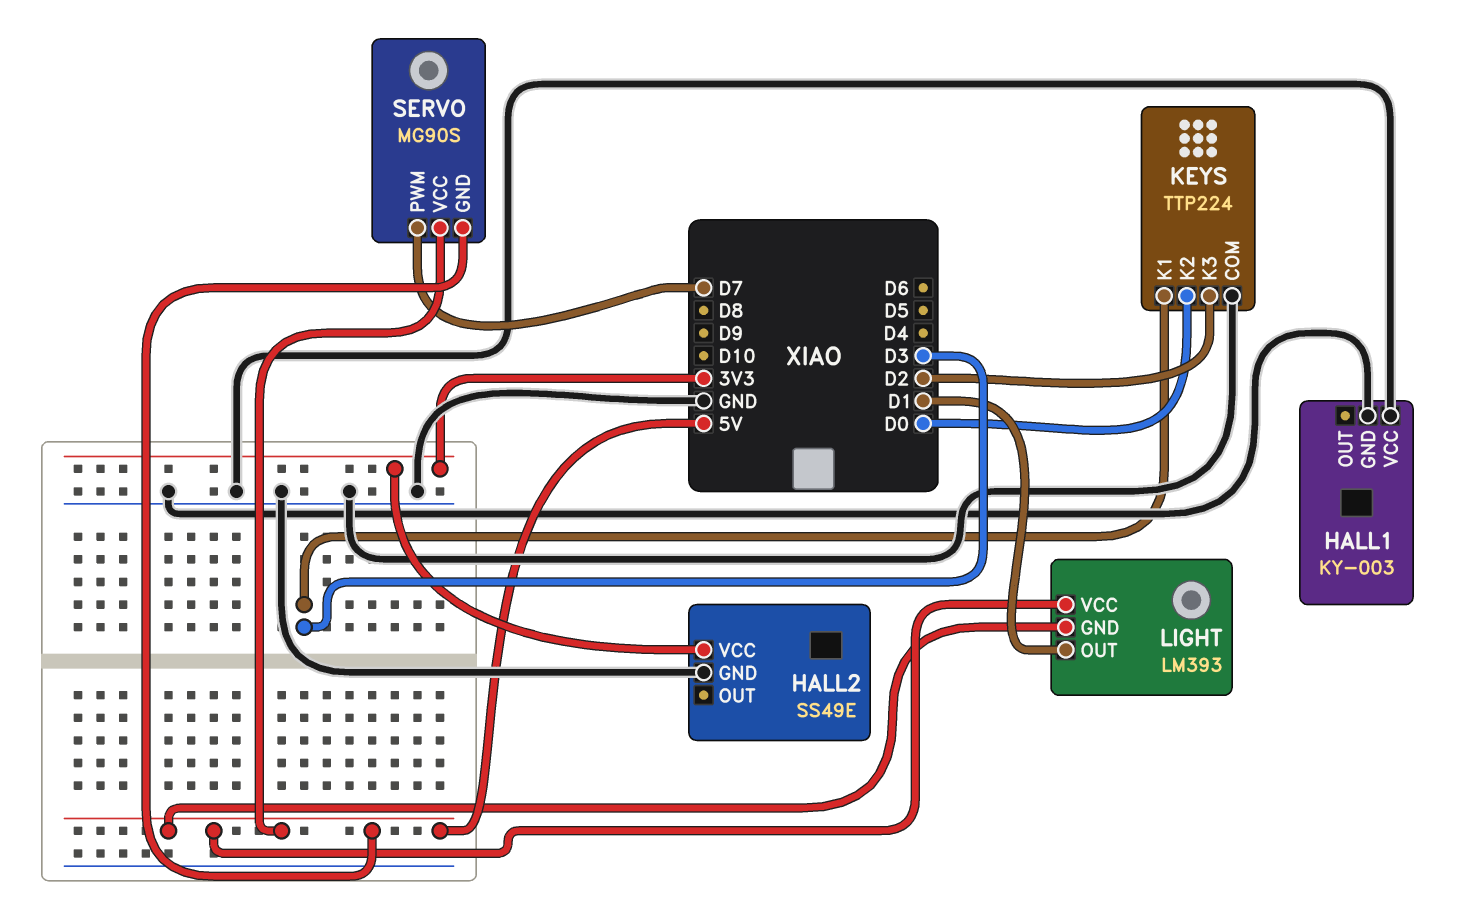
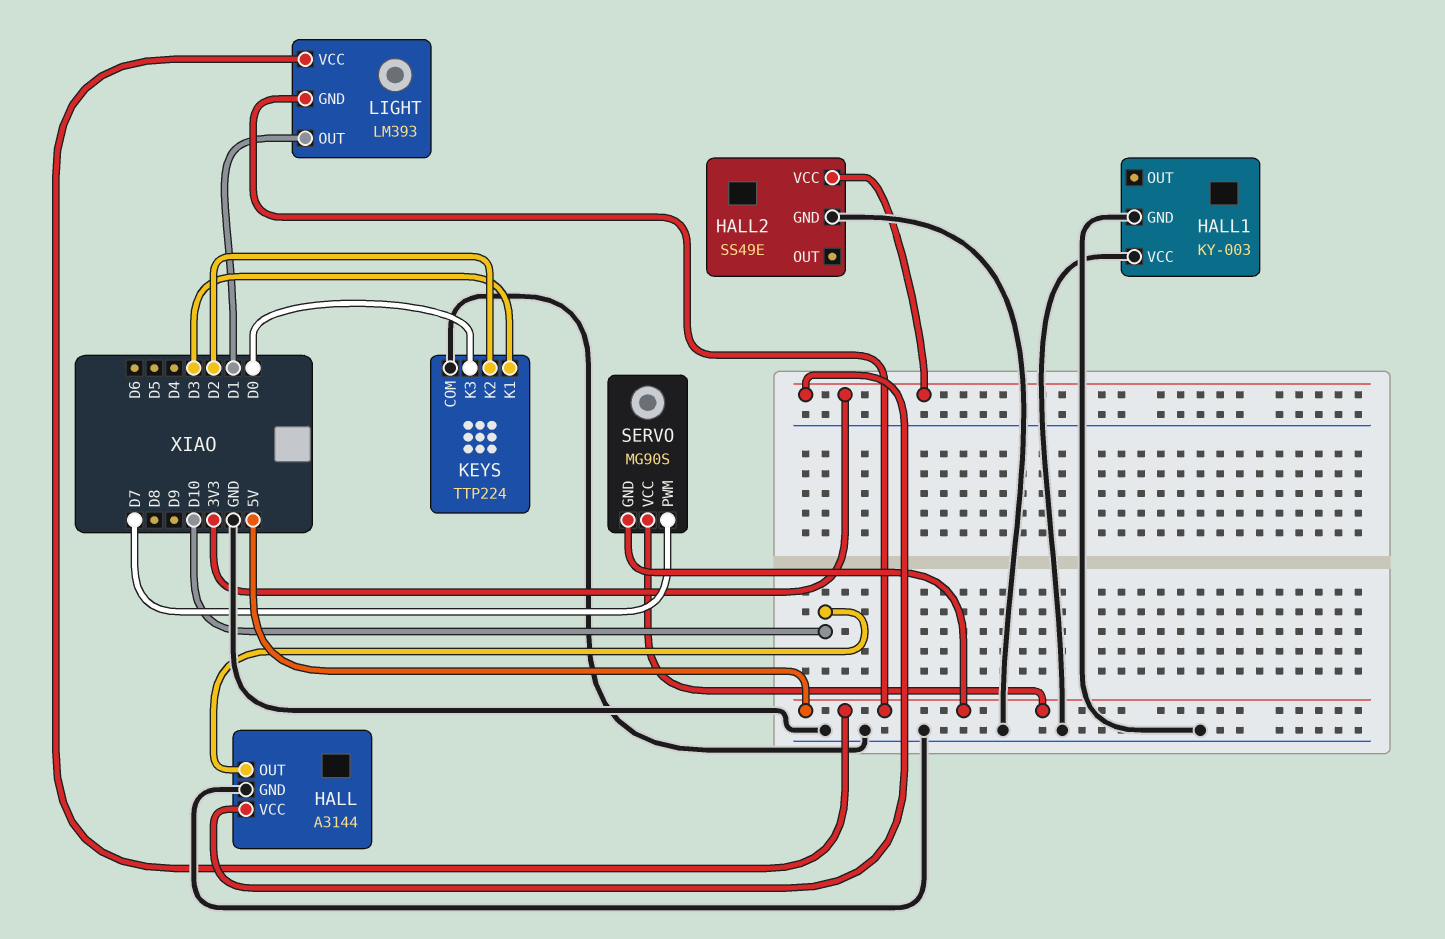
HALL: none -> A3144
HALL pin GND: none -> GND
HALL pin OUT: none -> D10
HALL pin VCC: none -> 3V3
KEYS pin K2: D0 -> D2
KEYS pin K3: D2 -> D0

